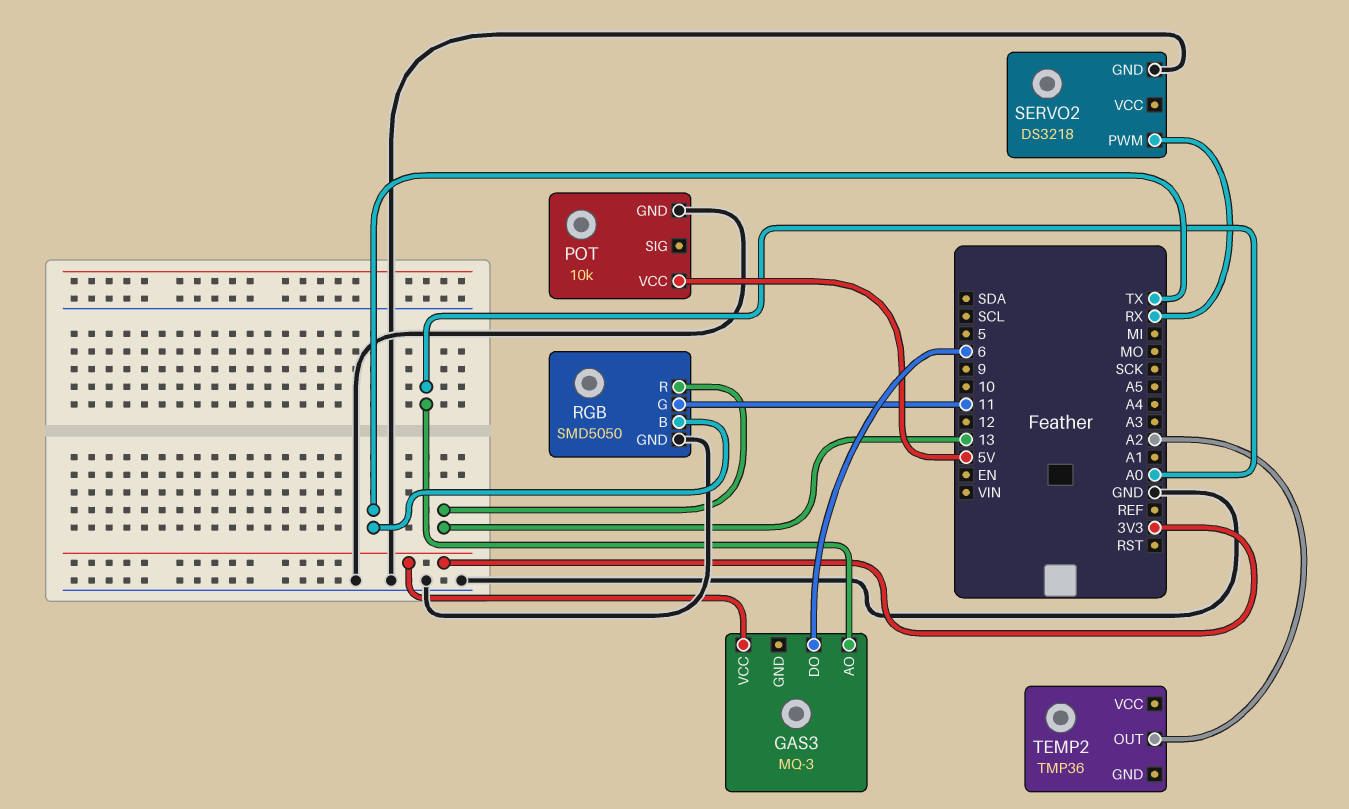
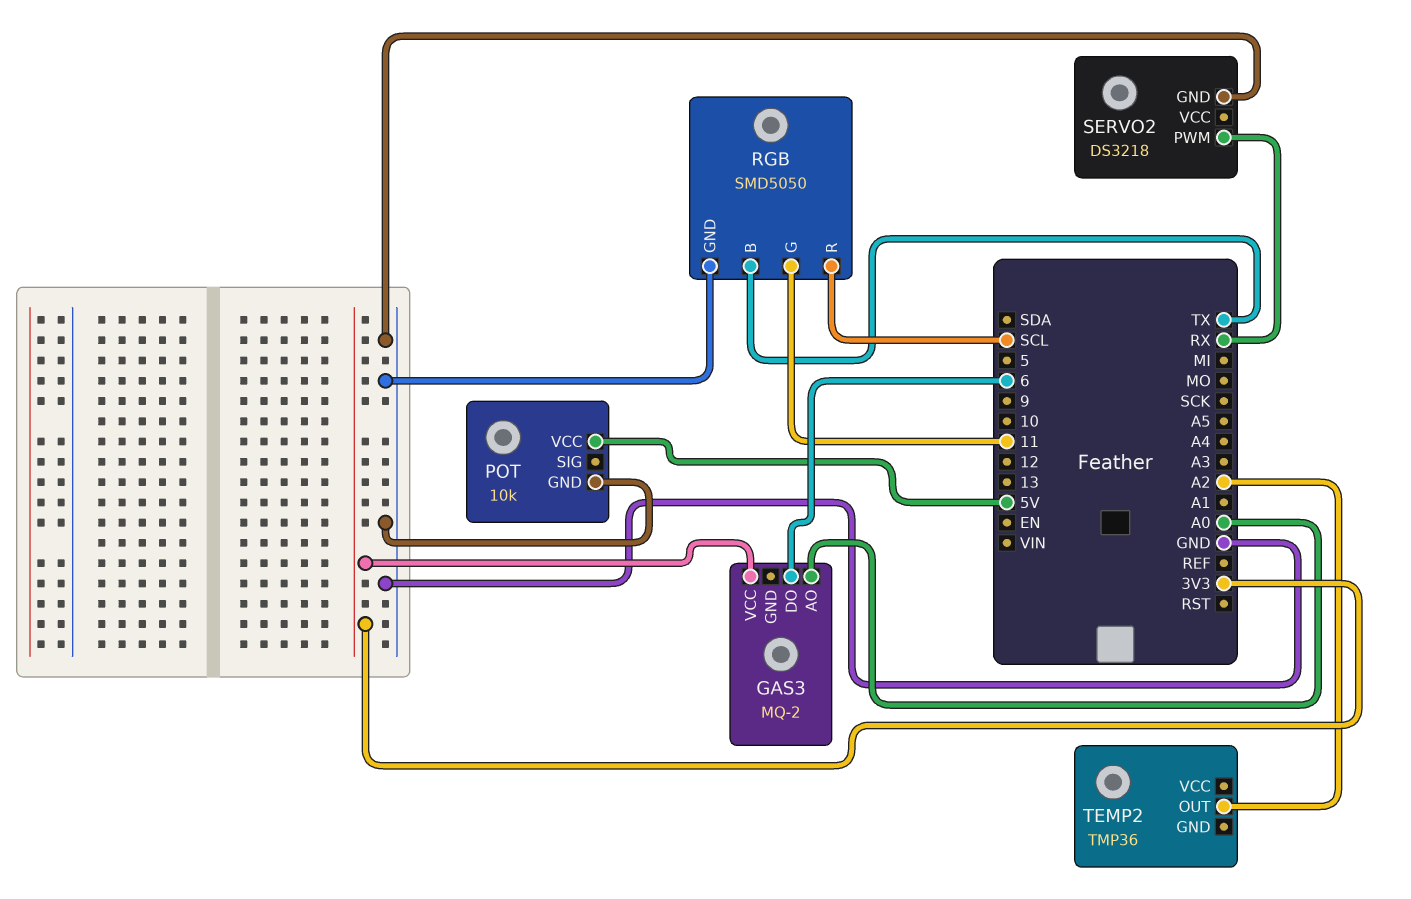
GAS3: MQ-3 -> MQ-2
RGB pin R: 13 -> SCL

